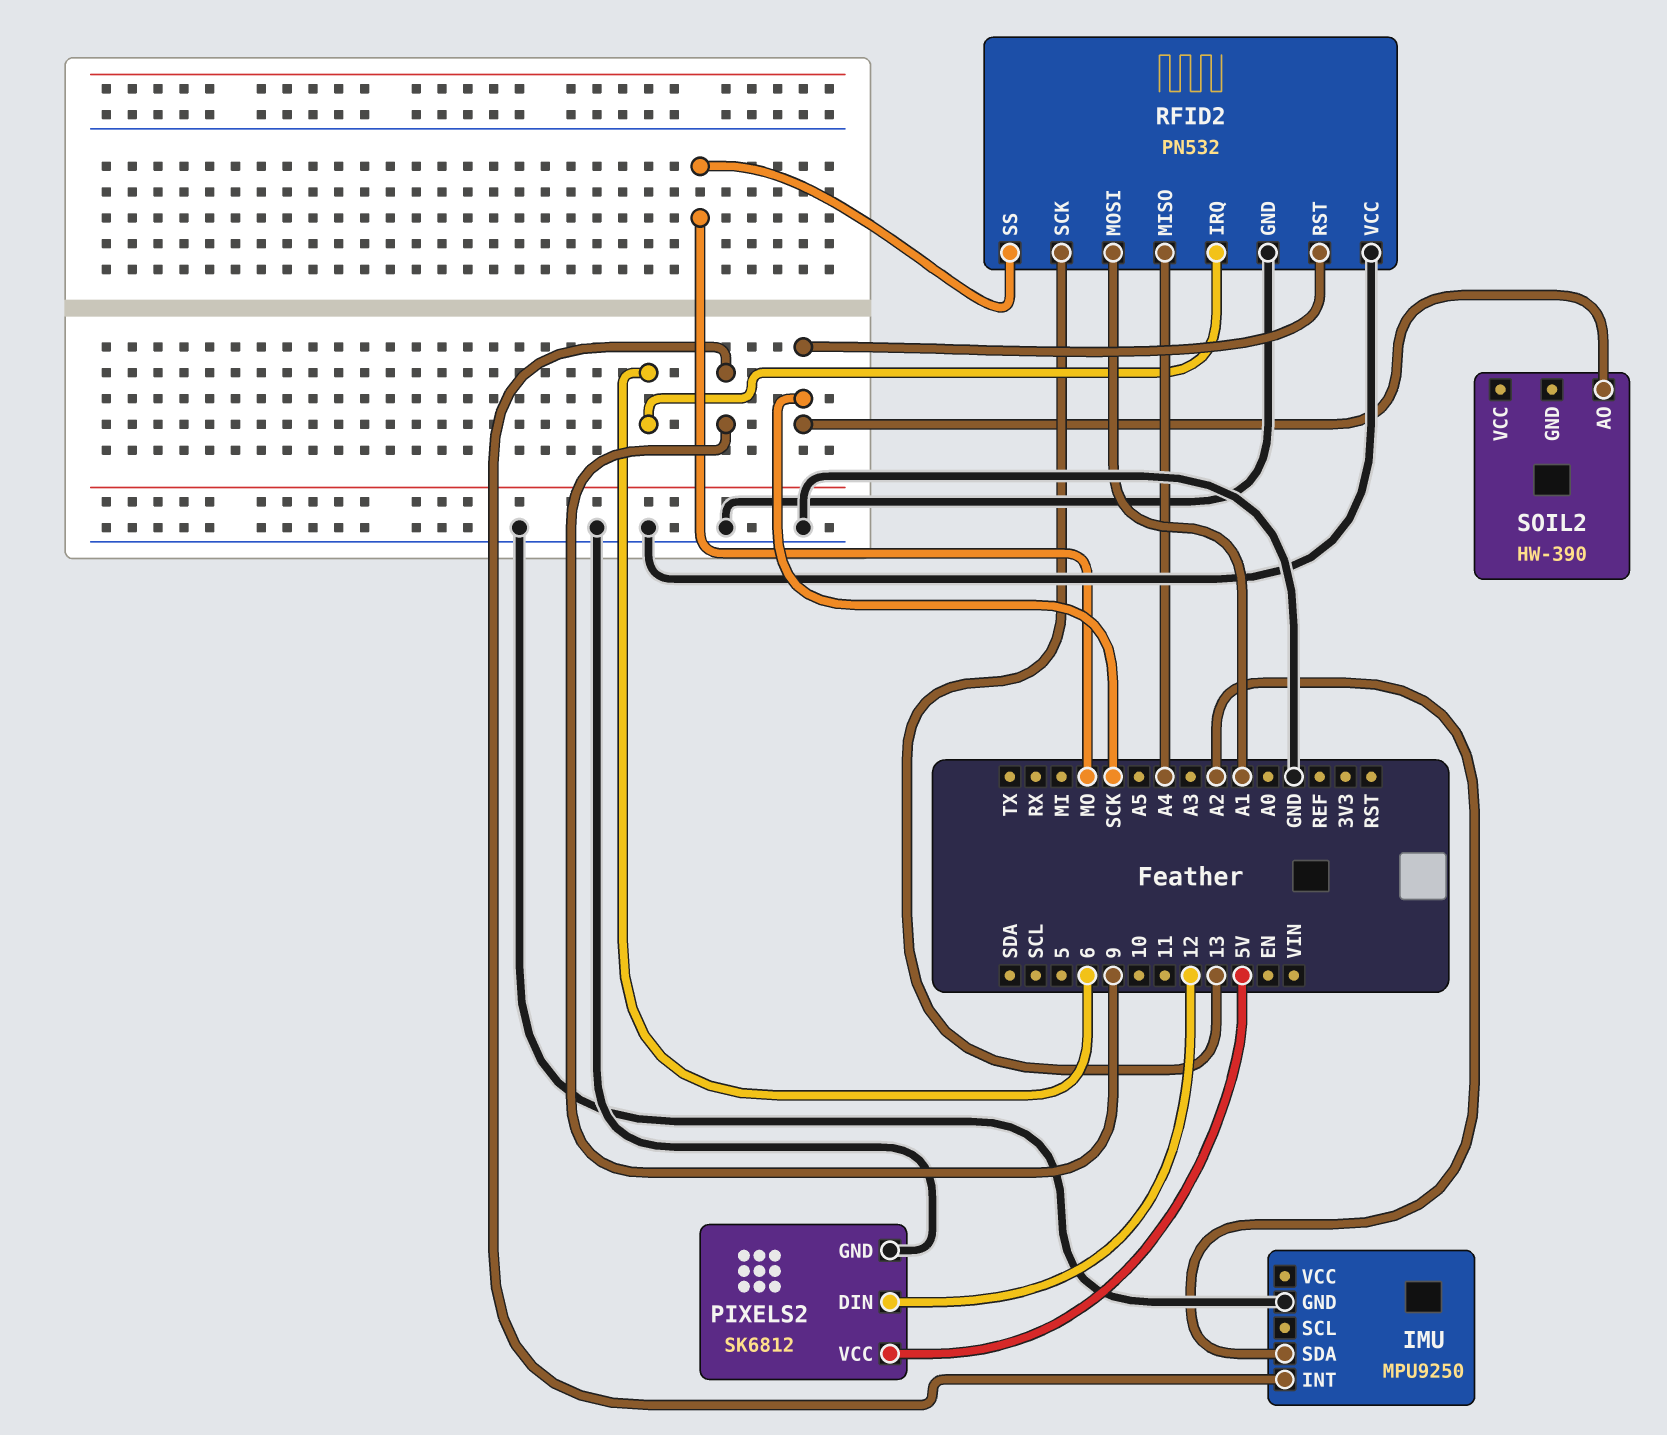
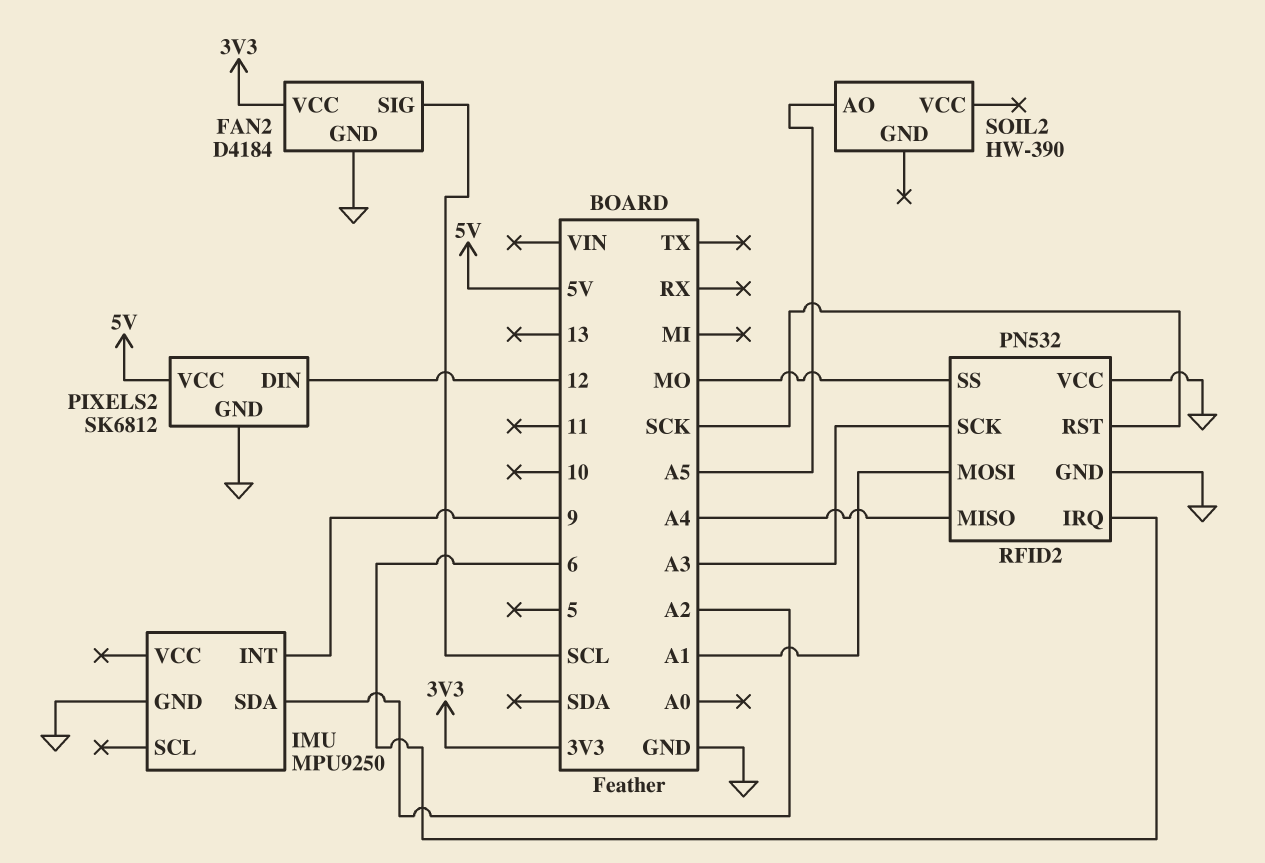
FAN2: none -> D4184
FAN2 pin GND: none -> GND
FAN2 pin SIG: none -> SCL
FAN2 pin VCC: none -> 3V3
RFID2 pin SCK: 13 -> A3
SOIL2 pin AO: SCK -> A5

